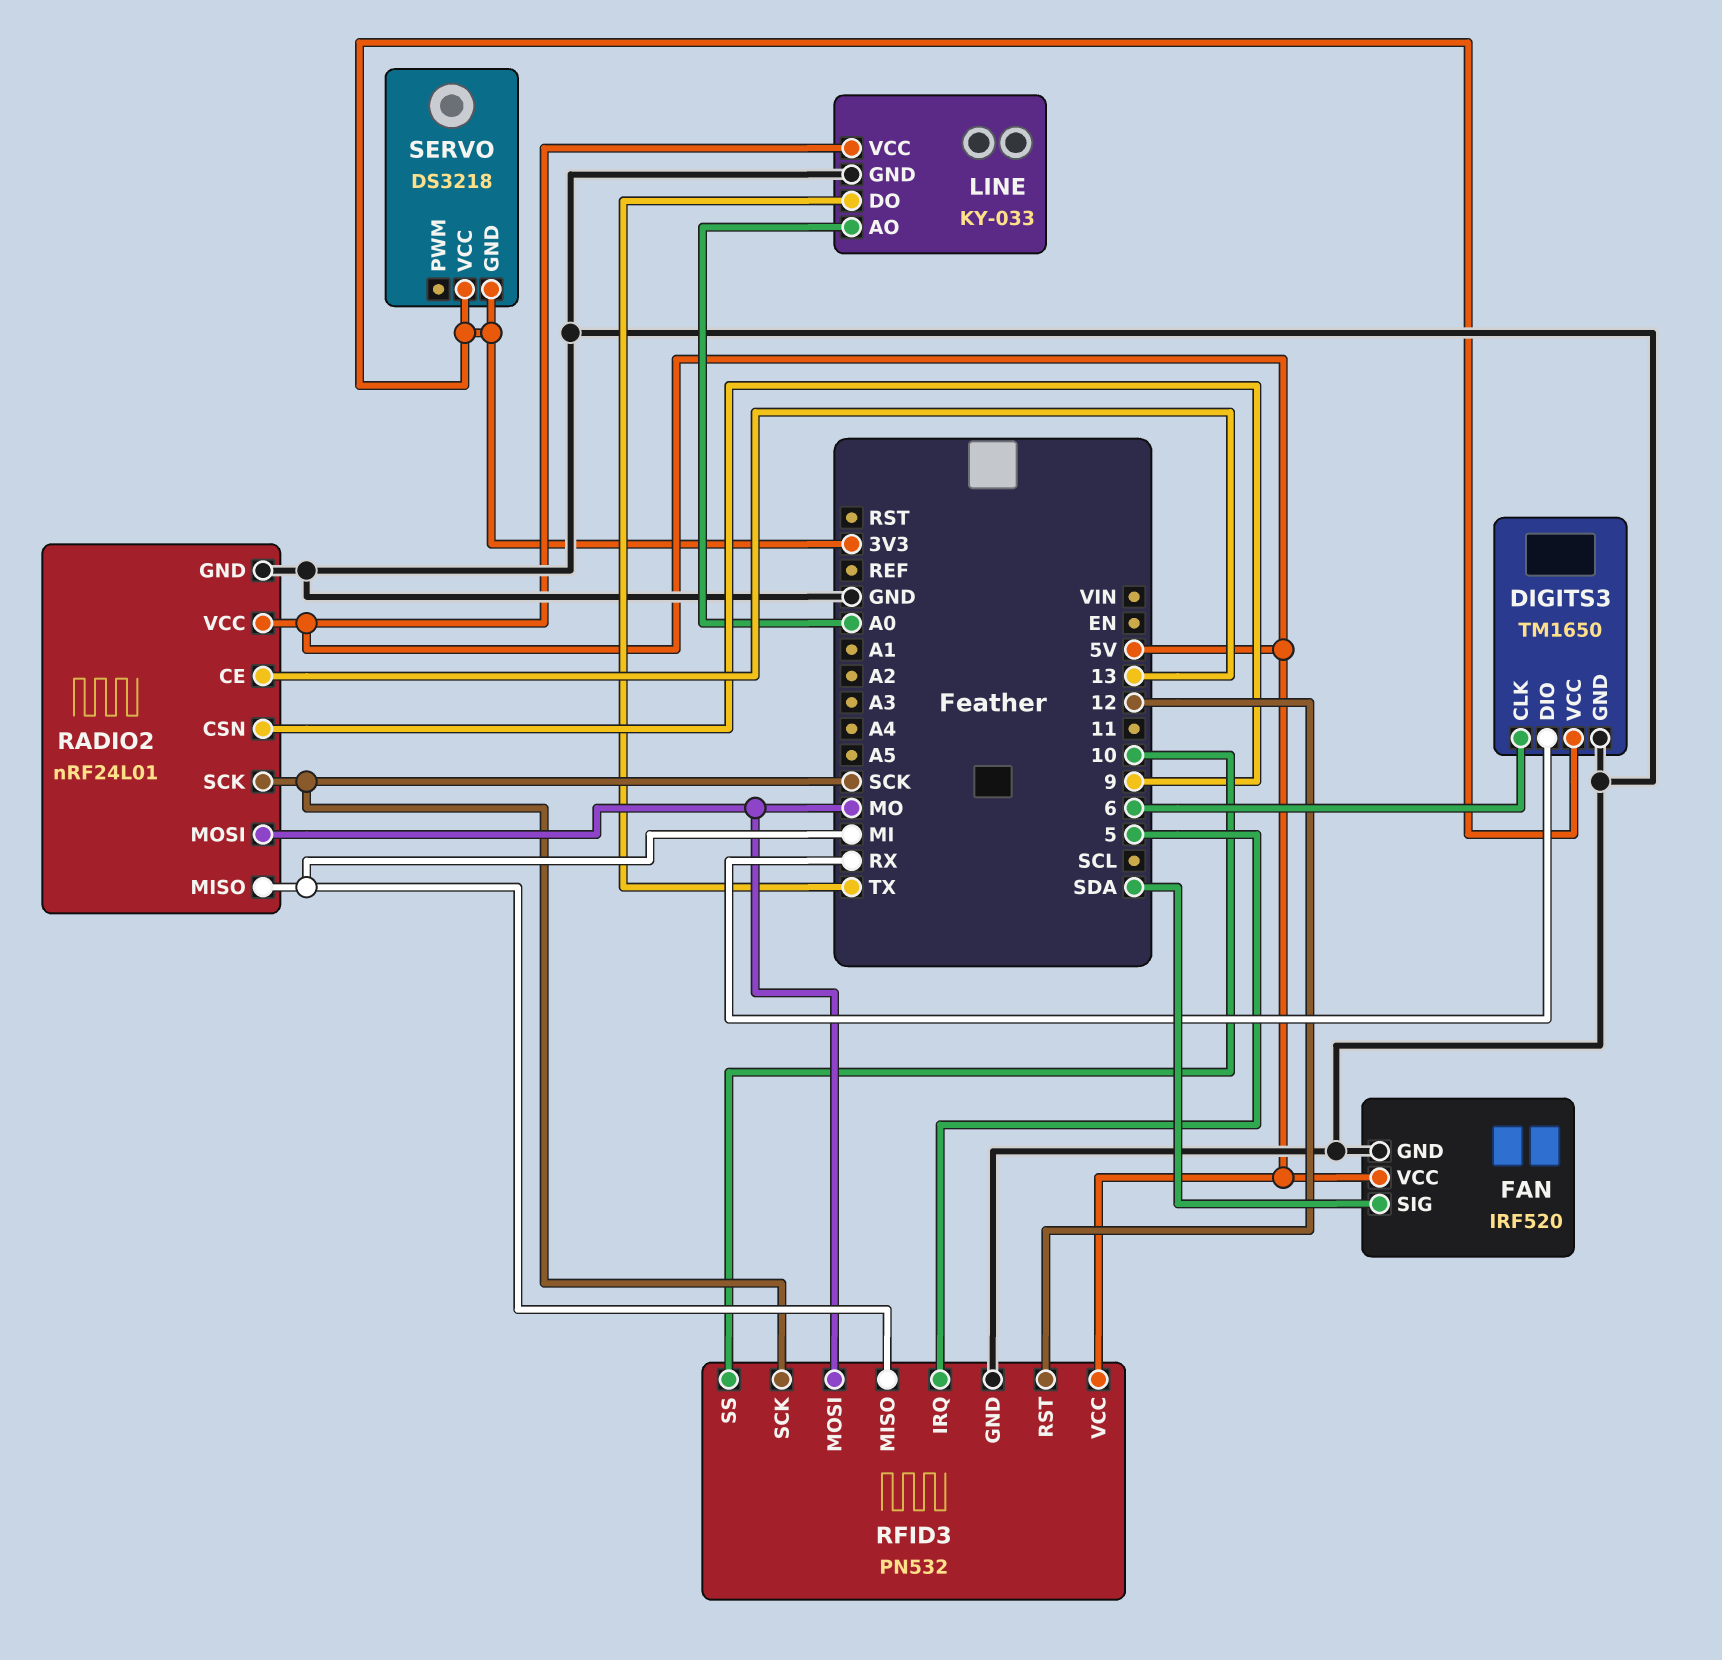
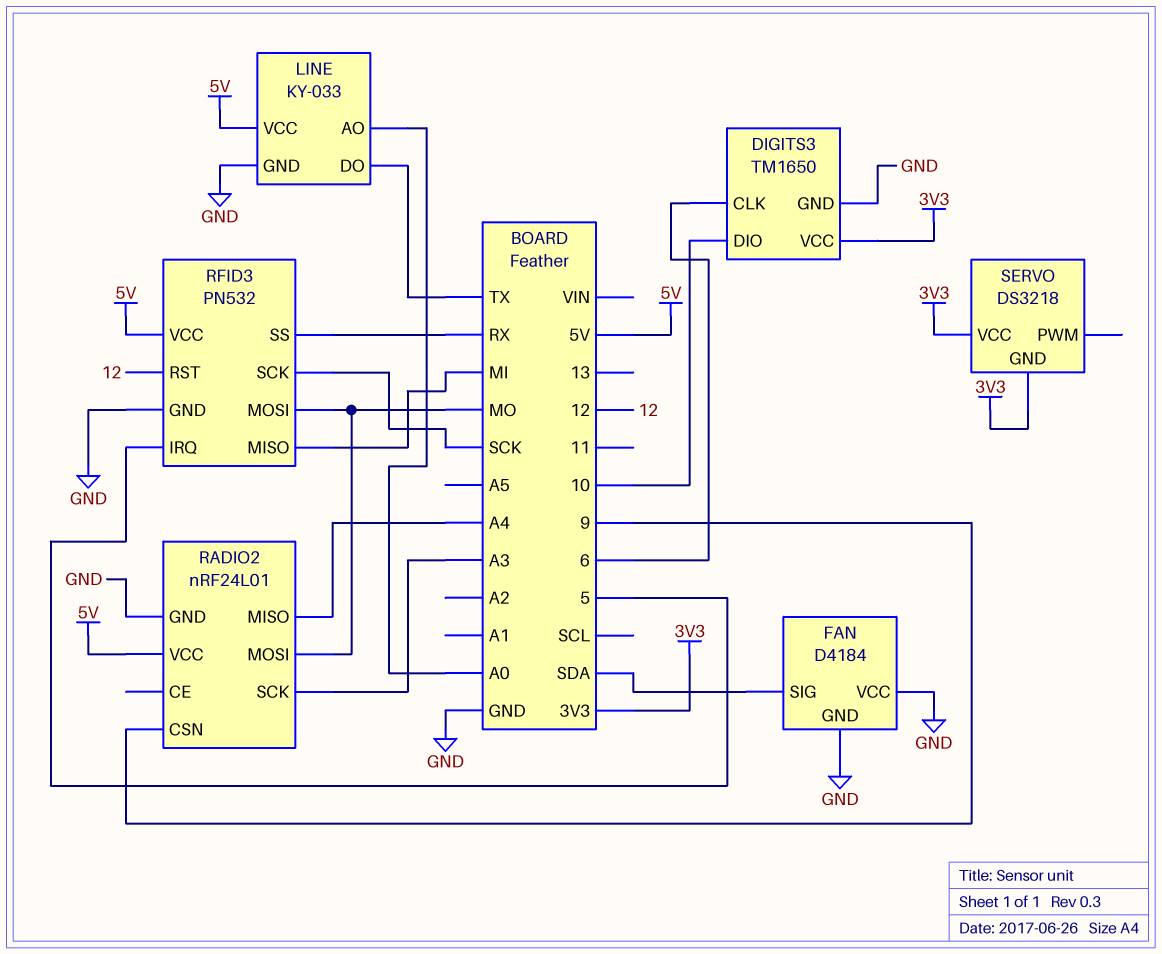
DIGITS3 pin DIO: RX -> 10
FAN: IRF520 -> D4184
FAN pin VCC: 5V -> GND
RADIO2 pin CE: 13 -> none
RADIO2 pin MISO: MI -> A4
RADIO2 pin SCK: SCK -> A3
RFID3 pin SS: 10 -> RX

